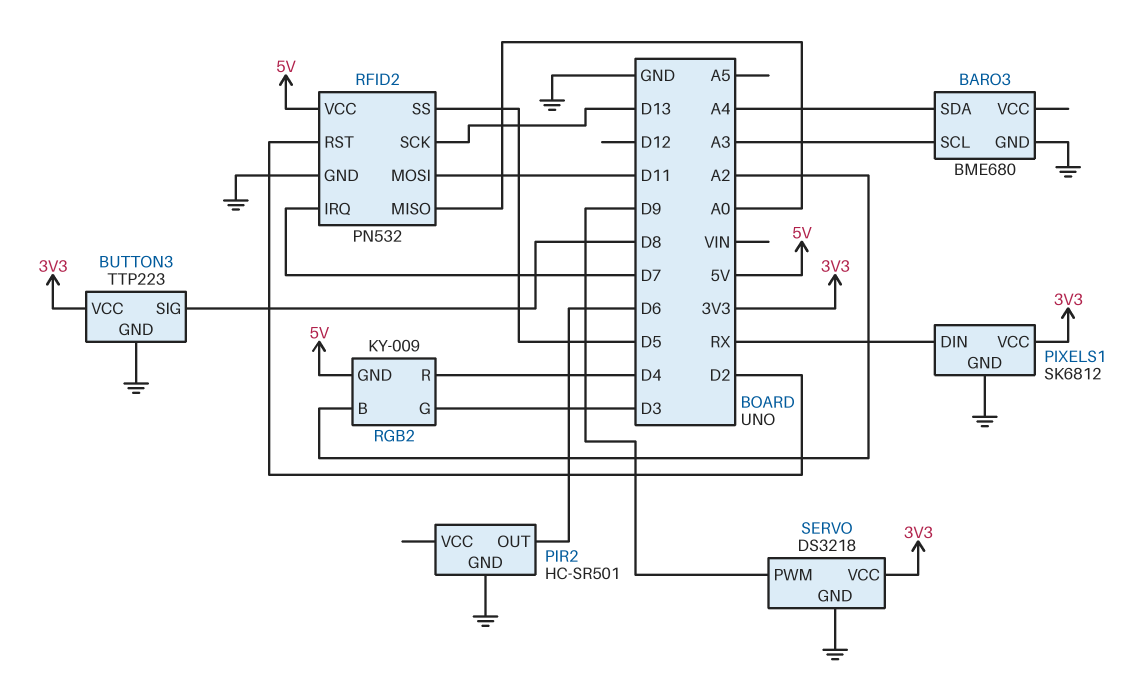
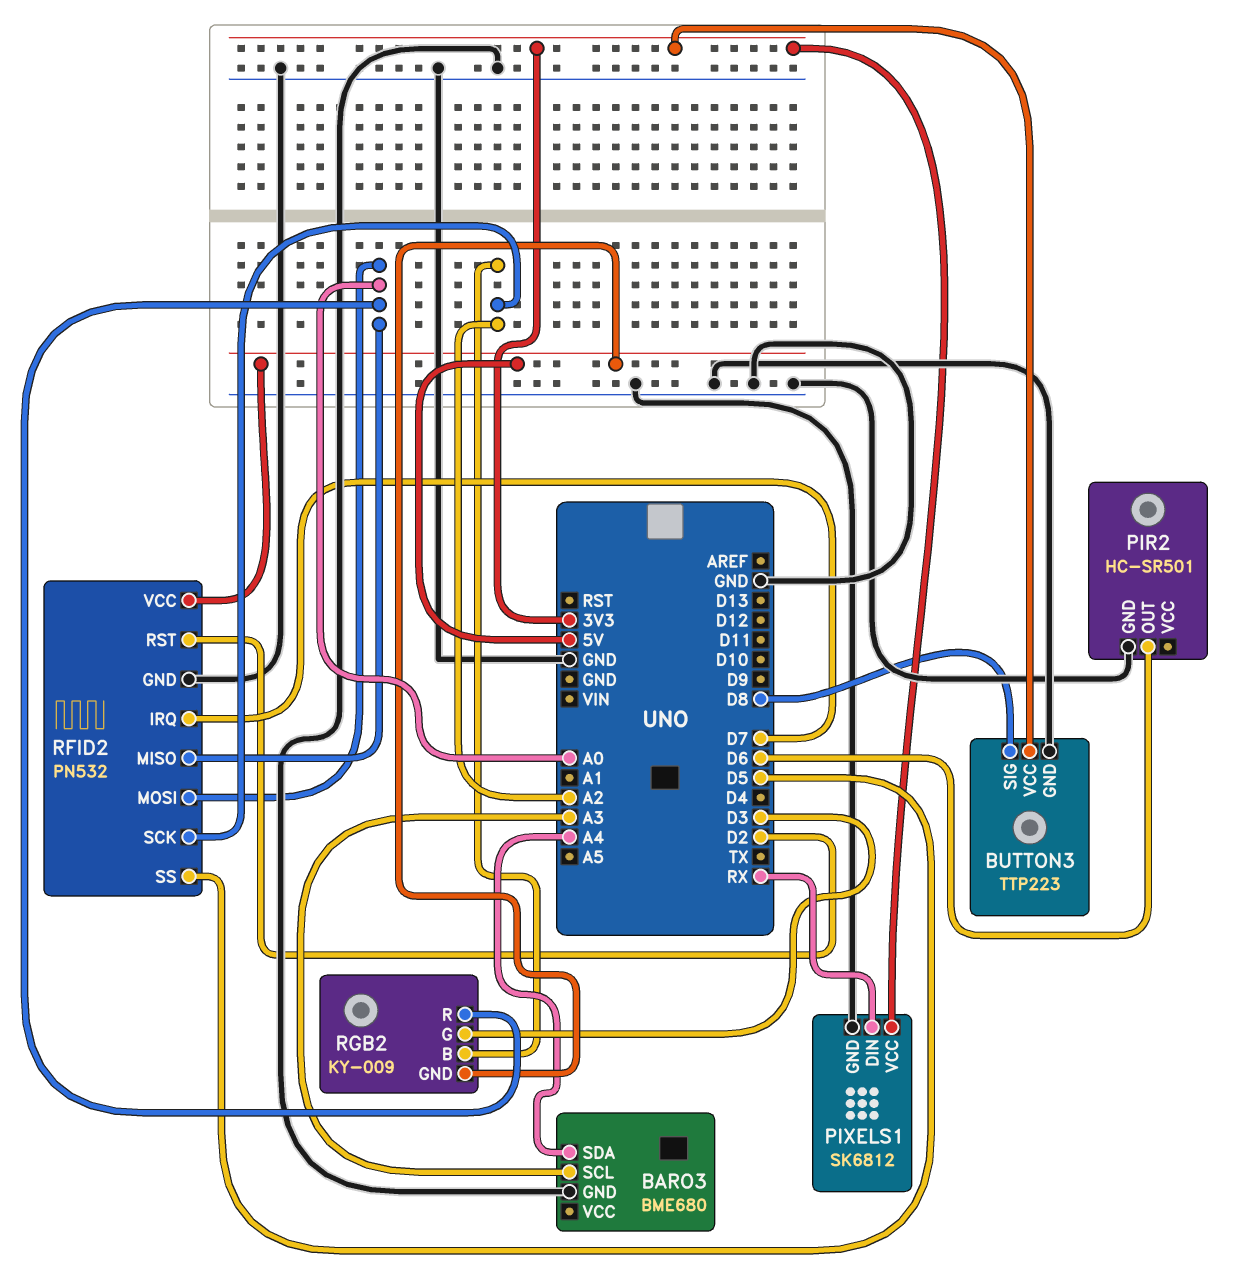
RFID2 pin MOSI: D11 -> A0
RFID2 pin SCK: D13 -> A2
RGB2 pin R: D4 -> A0
SERVO: DS3218 -> none
SERVO pin GND: GND -> none
SERVO pin PWM: D9 -> none
SERVO pin VCC: 3V3 -> none

